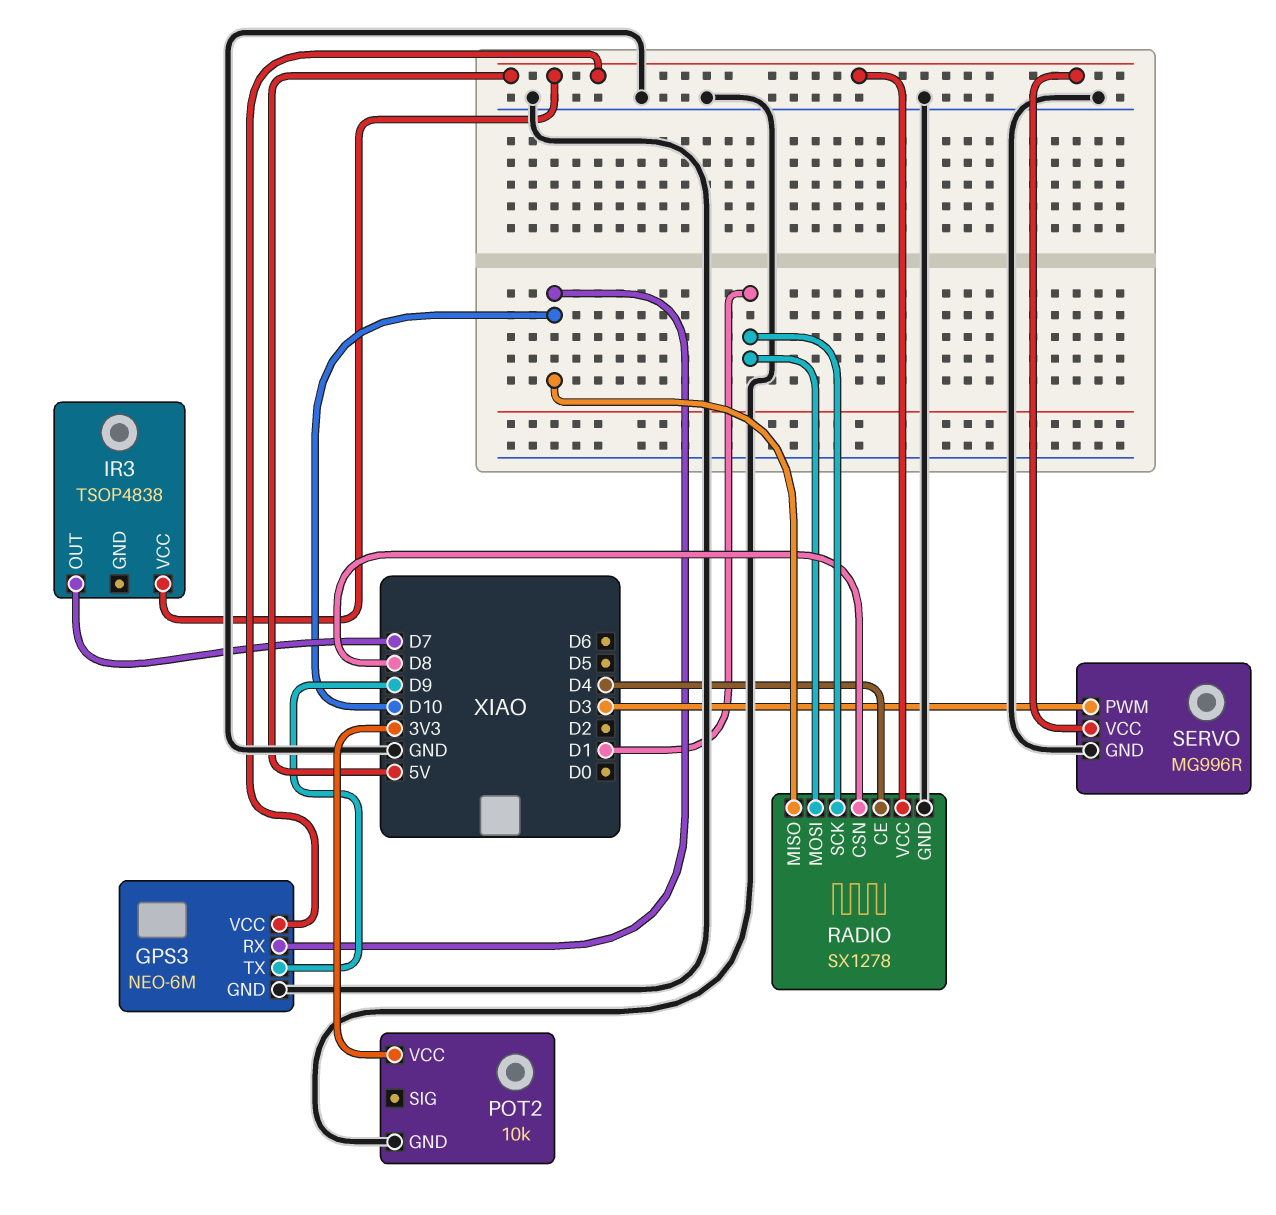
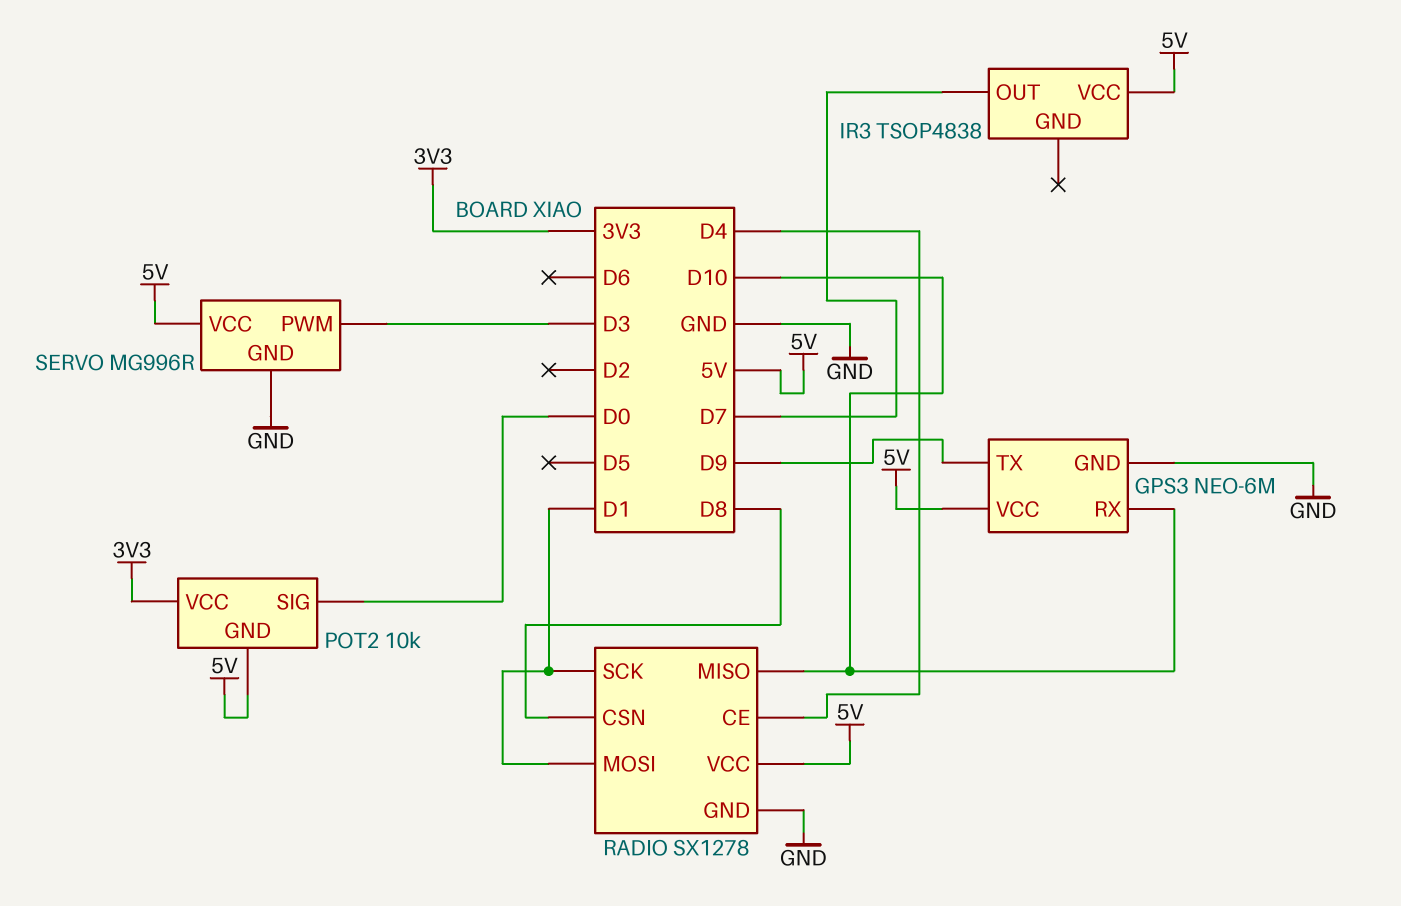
POT2 pin GND: GND -> 5V
POT2 pin SIG: none -> D0

